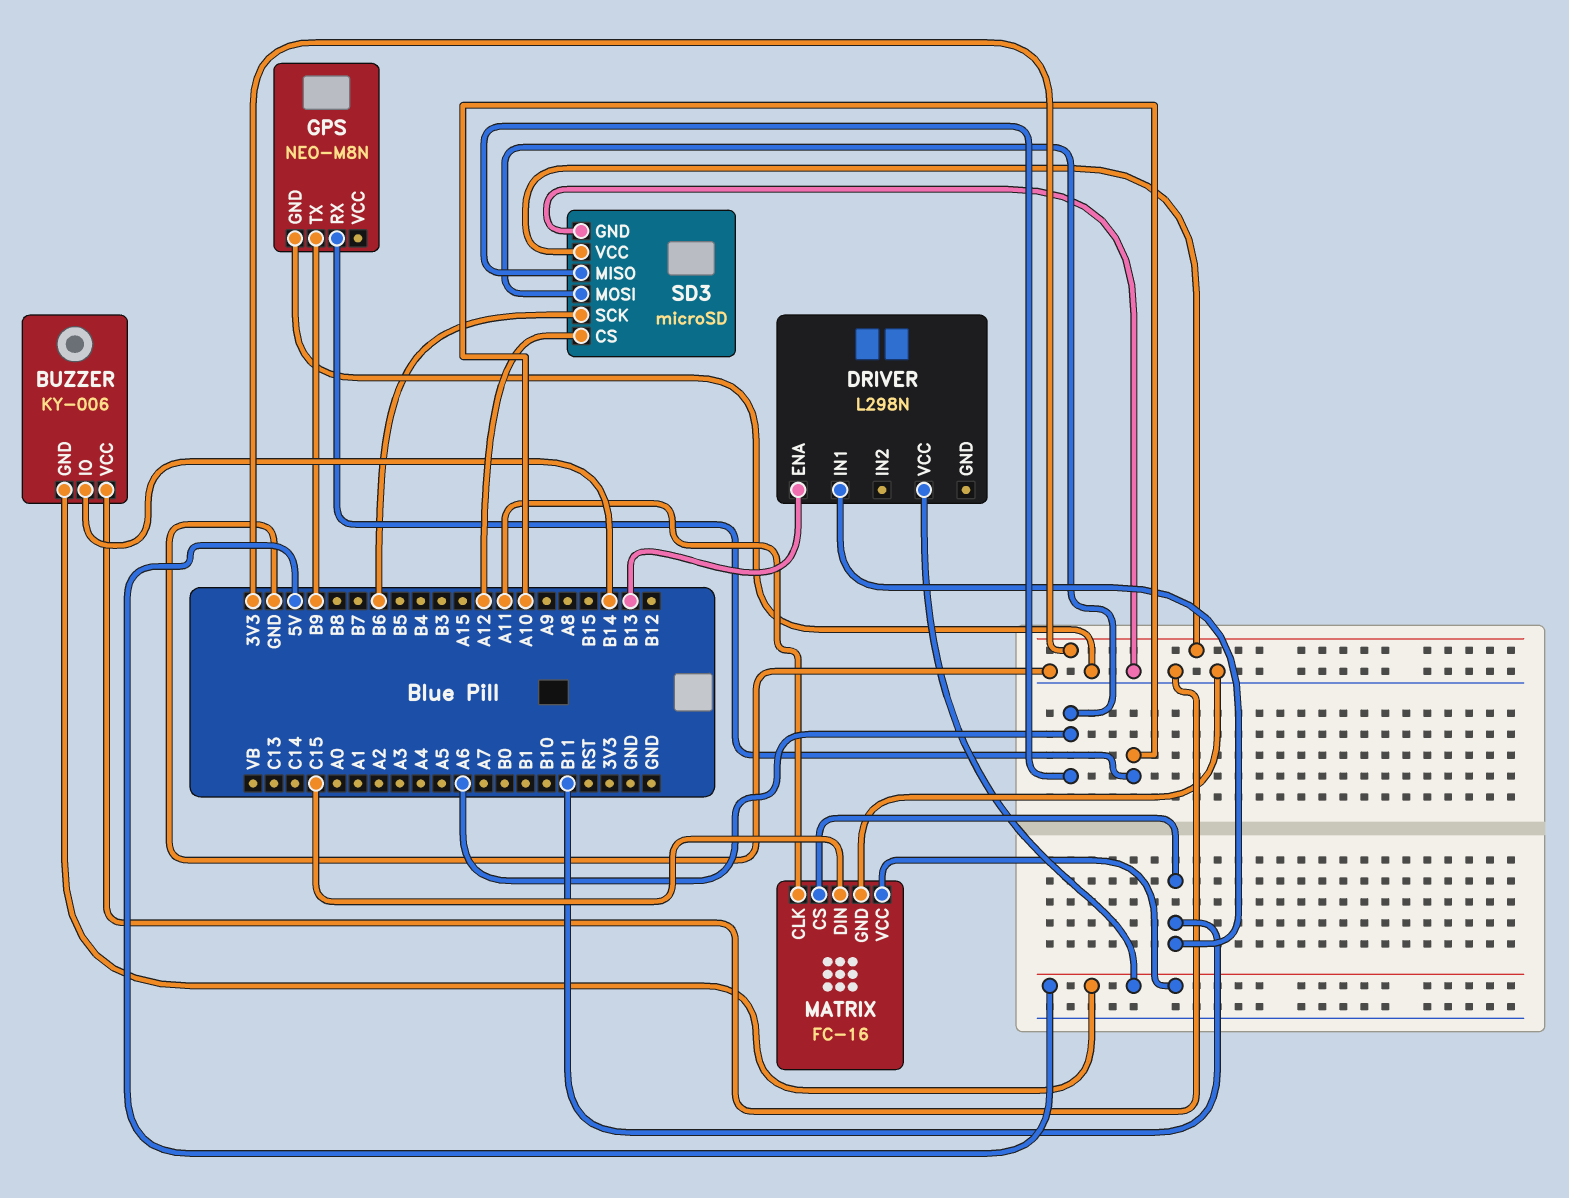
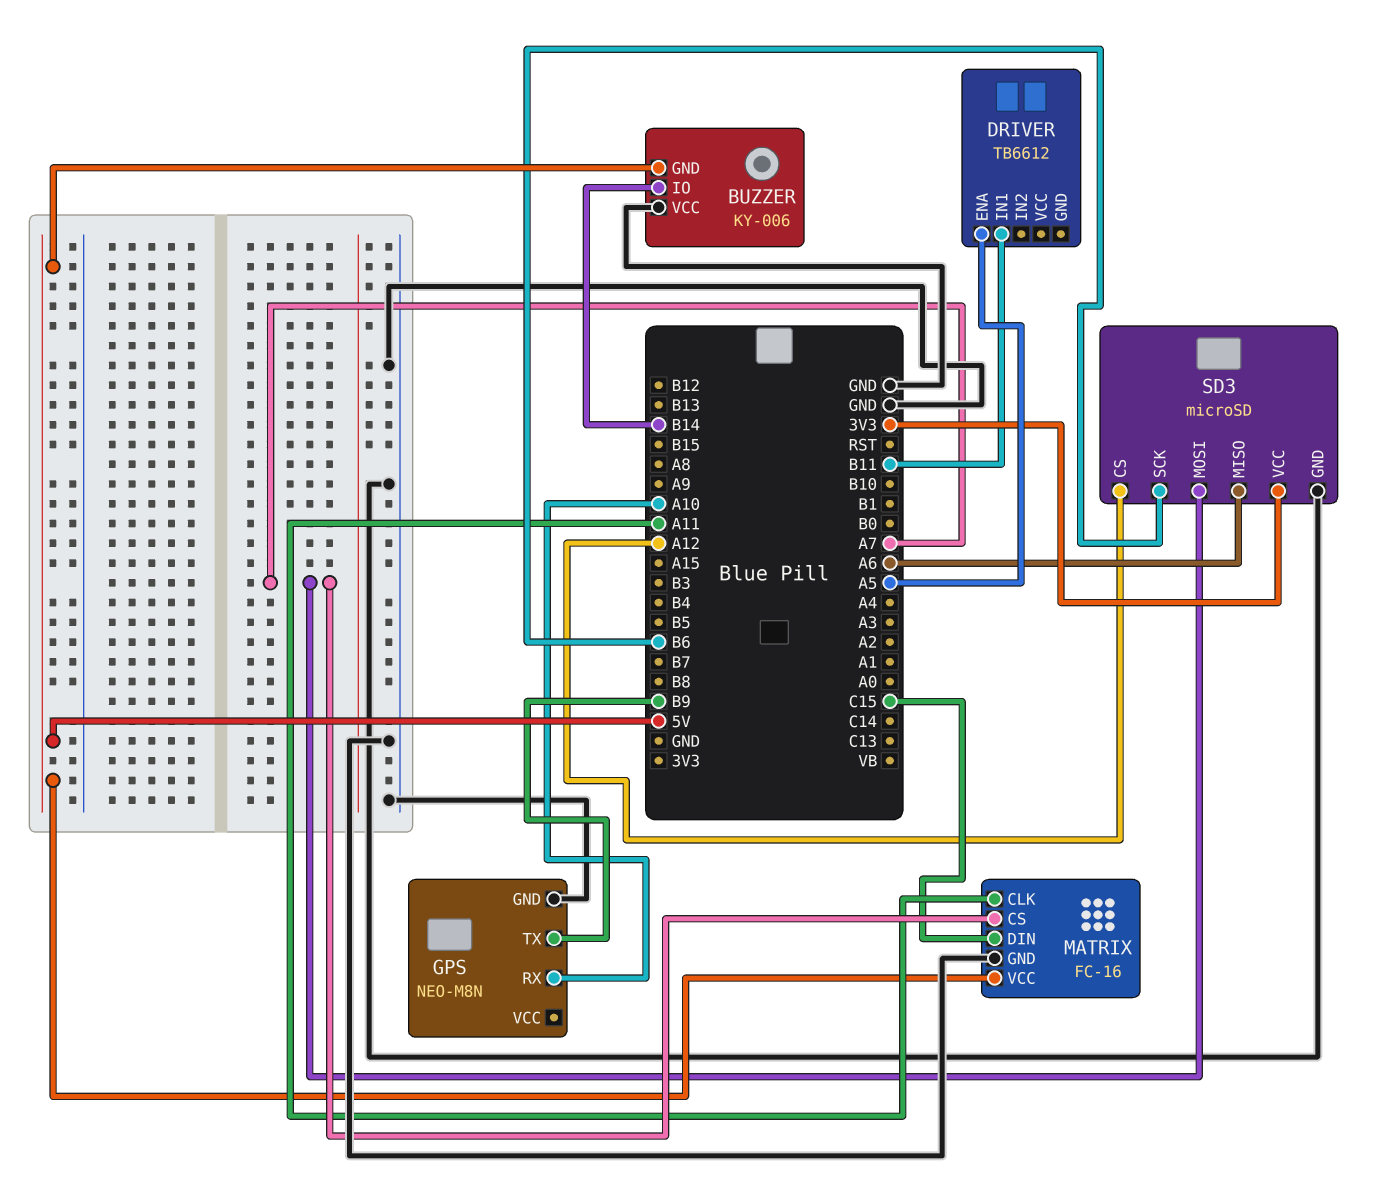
DRIVER: L298N -> TB6612
DRIVER pin ENA: B13 -> A5
DRIVER pin VCC: 5V -> none
MATRIX pin CS: B11 -> A7
SD3 pin MOSI: A6 -> A7

